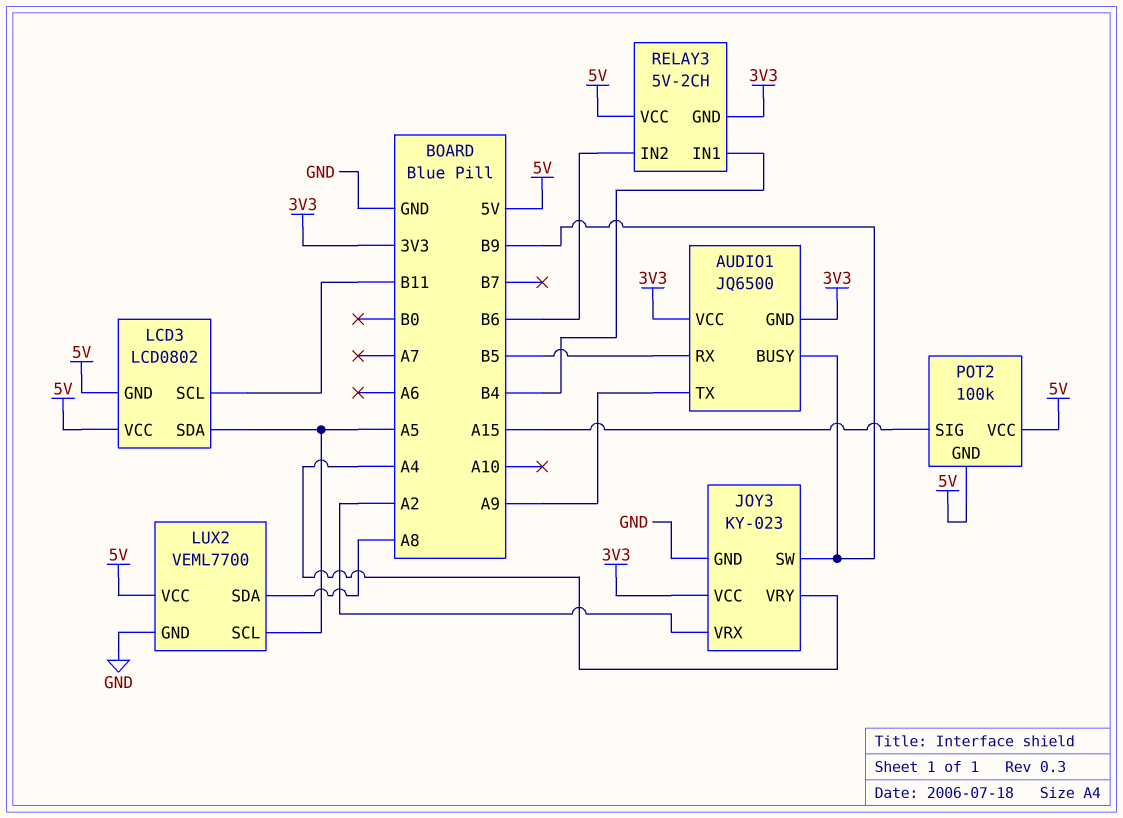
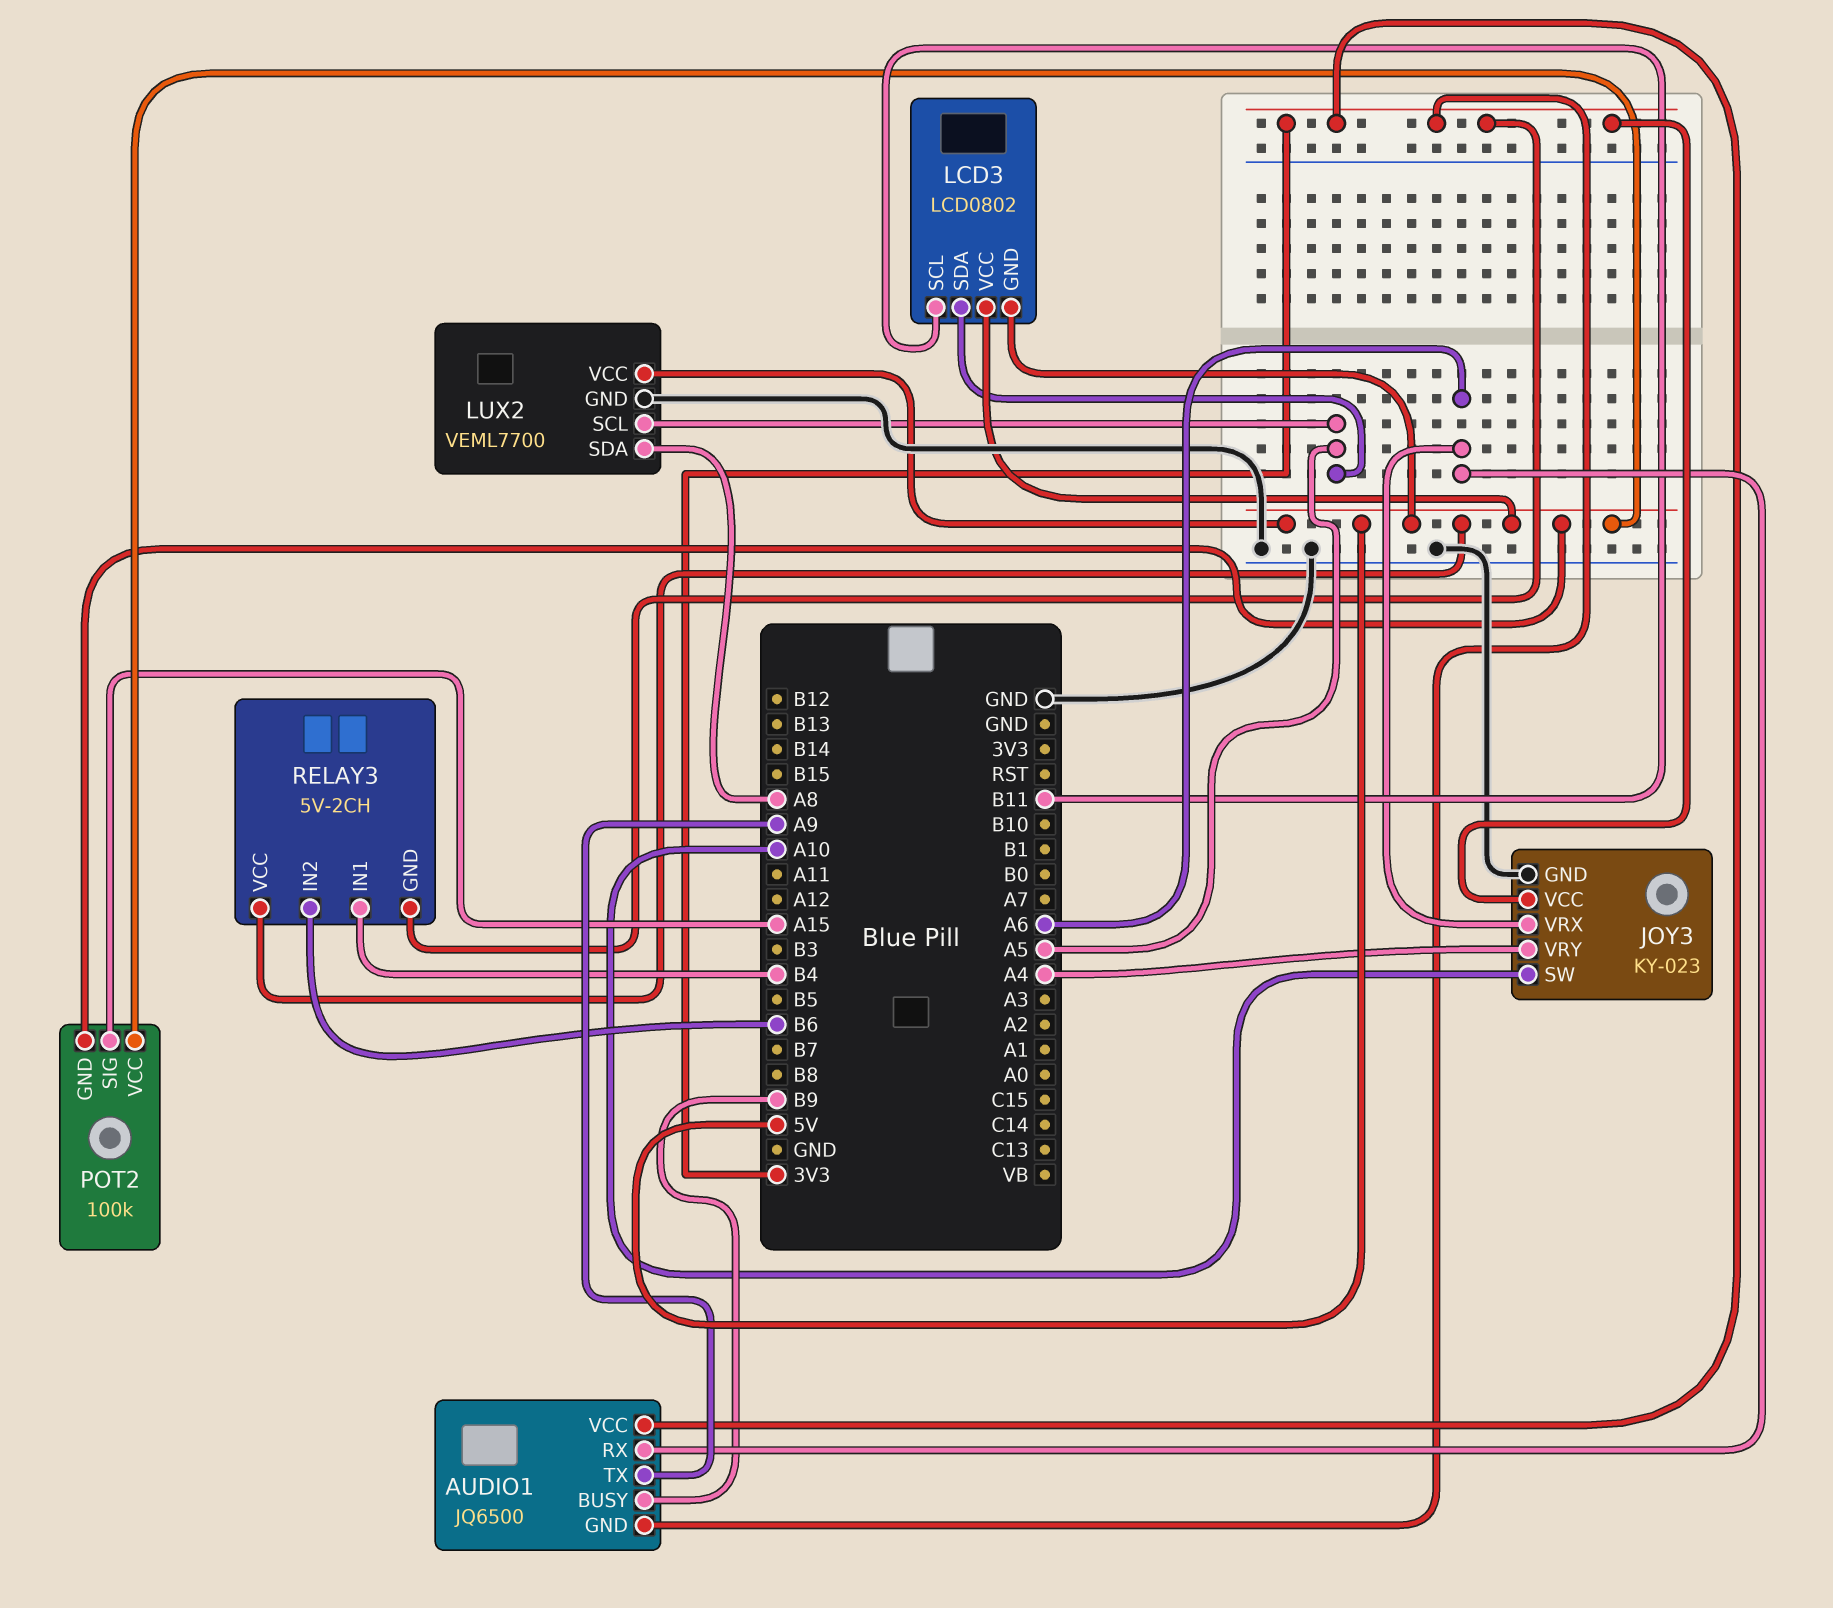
AUDIO1 pin RX: B5 -> A6
JOY3 pin SW: B9 -> A10
JOY3 pin VRX: A2 -> A6

